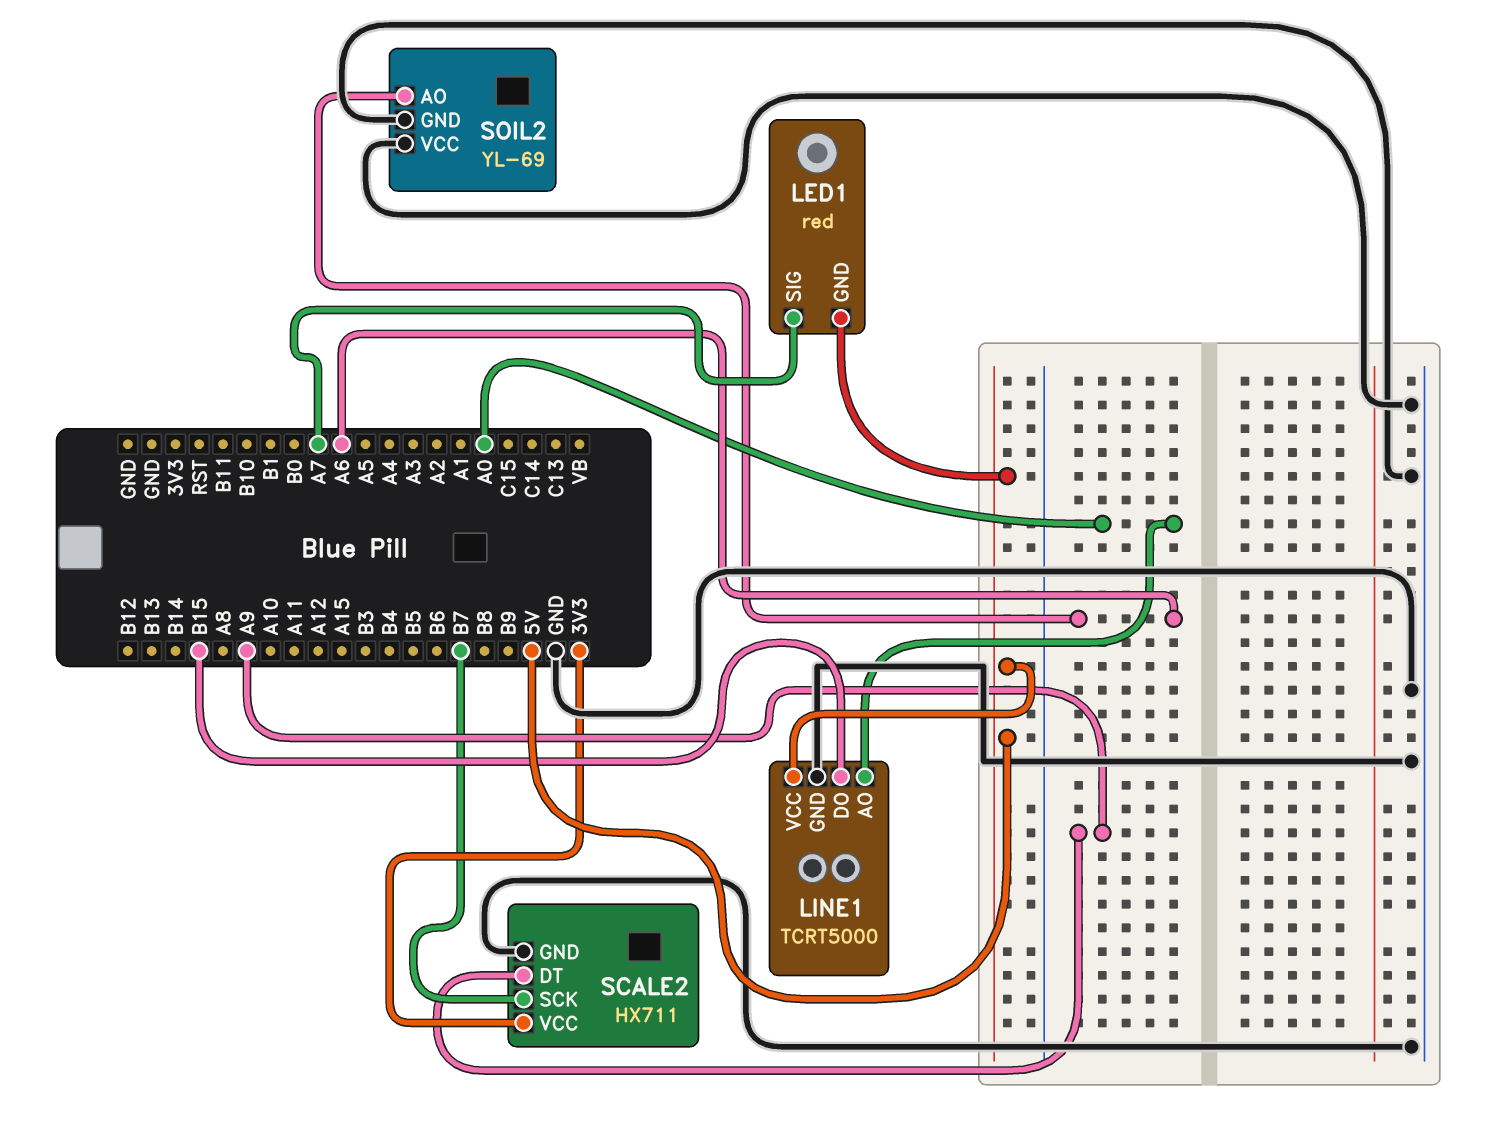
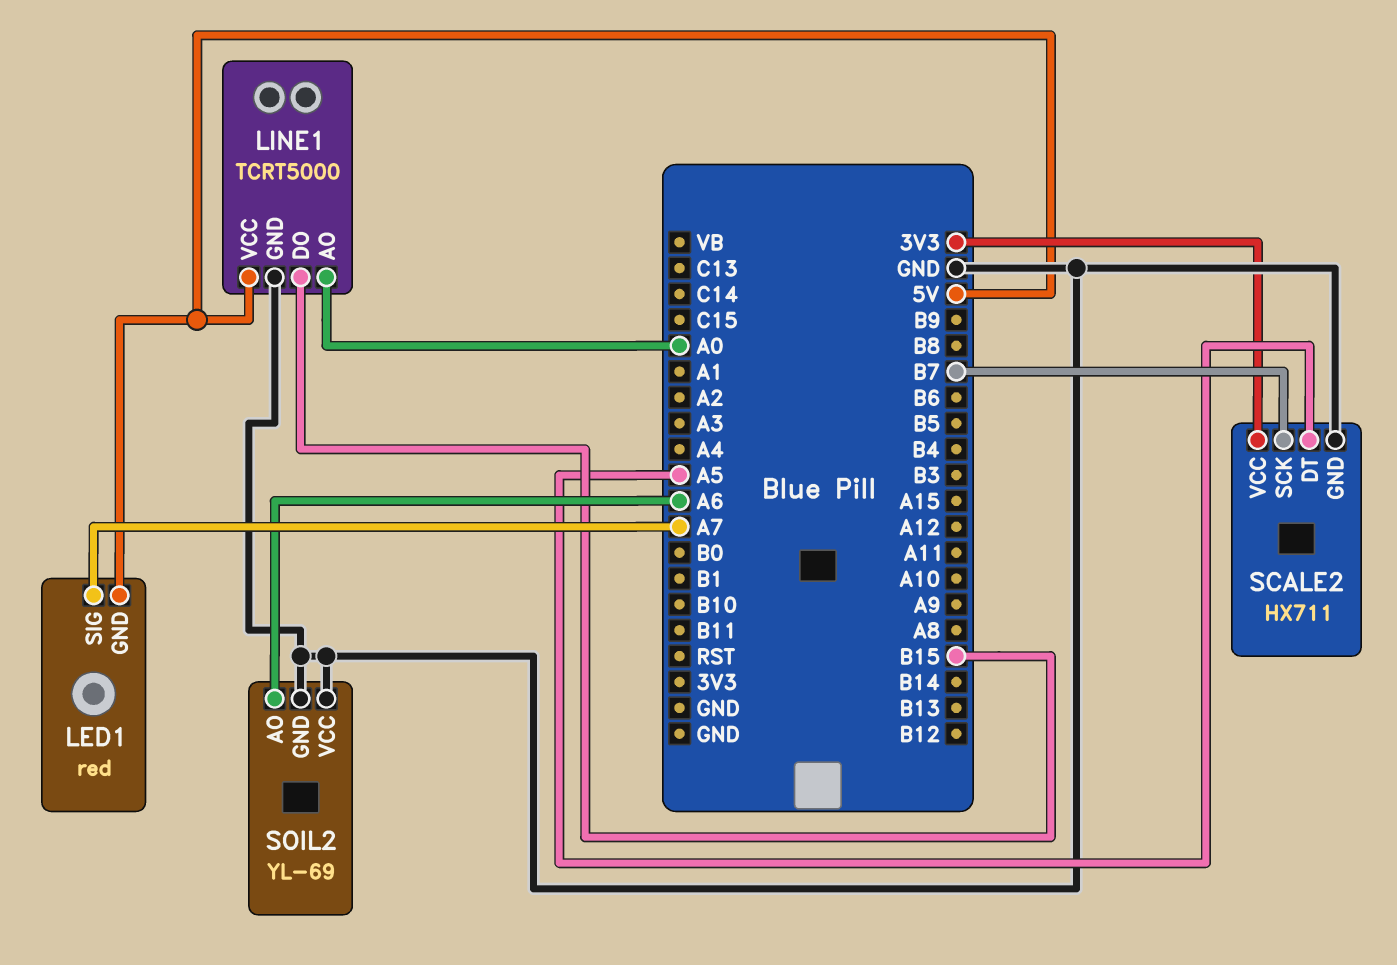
SCALE2 pin DT: A9 -> A5

